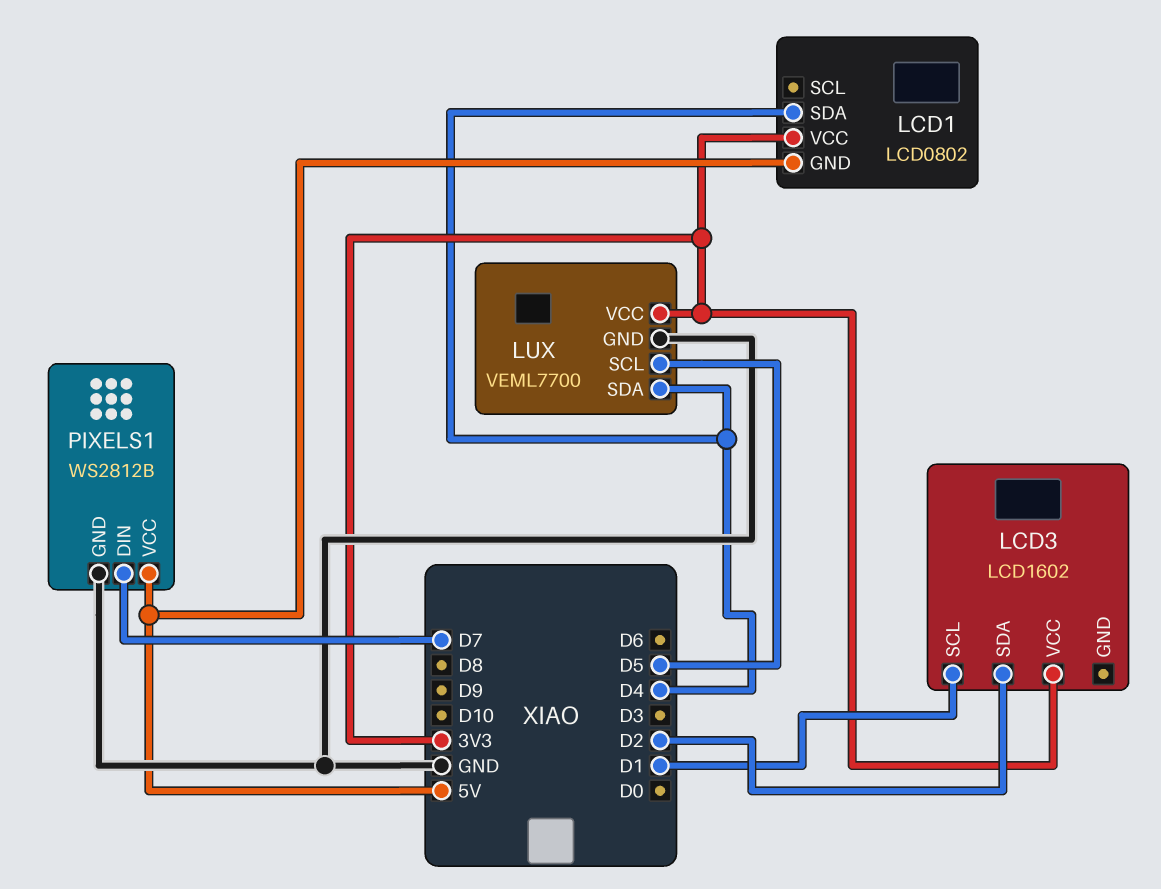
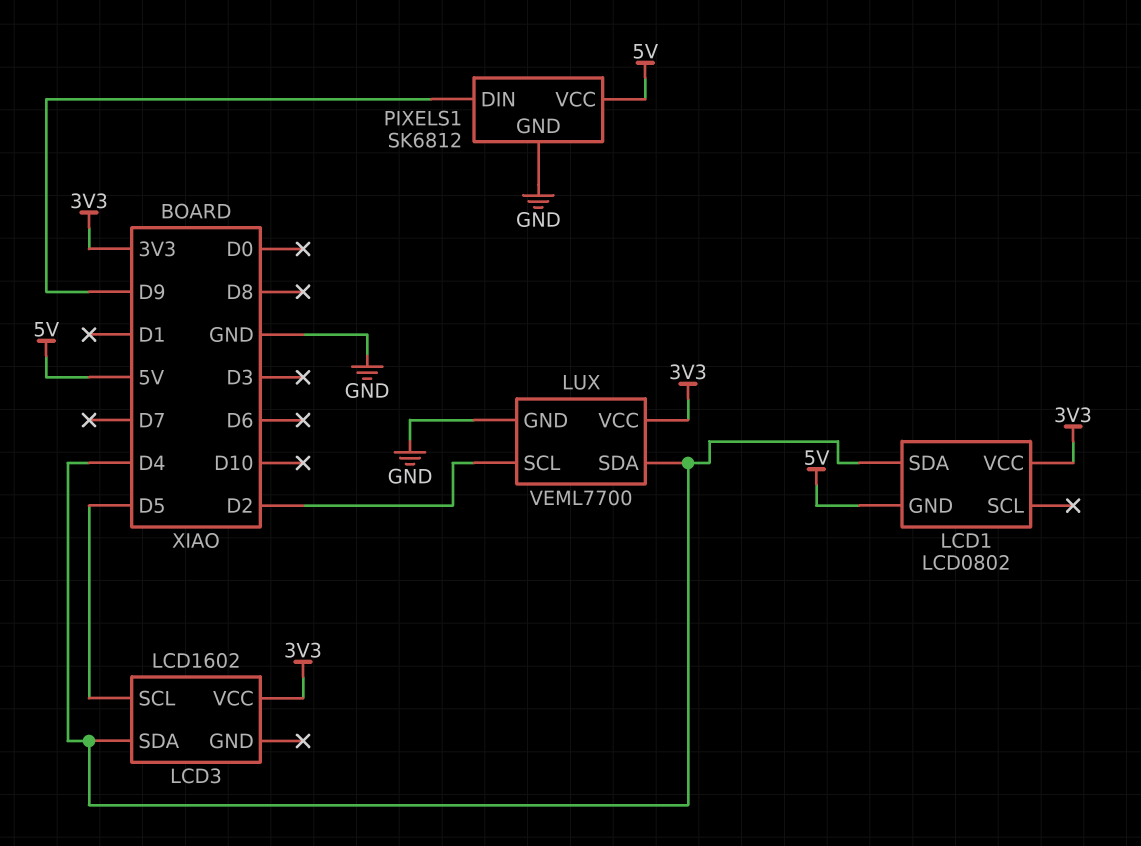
LCD3 pin SCL: D1 -> D5
LCD3 pin SDA: D2 -> D4
LUX pin SCL: D5 -> D2
PIXELS1: WS2812B -> SK6812
PIXELS1 pin DIN: D7 -> D9

